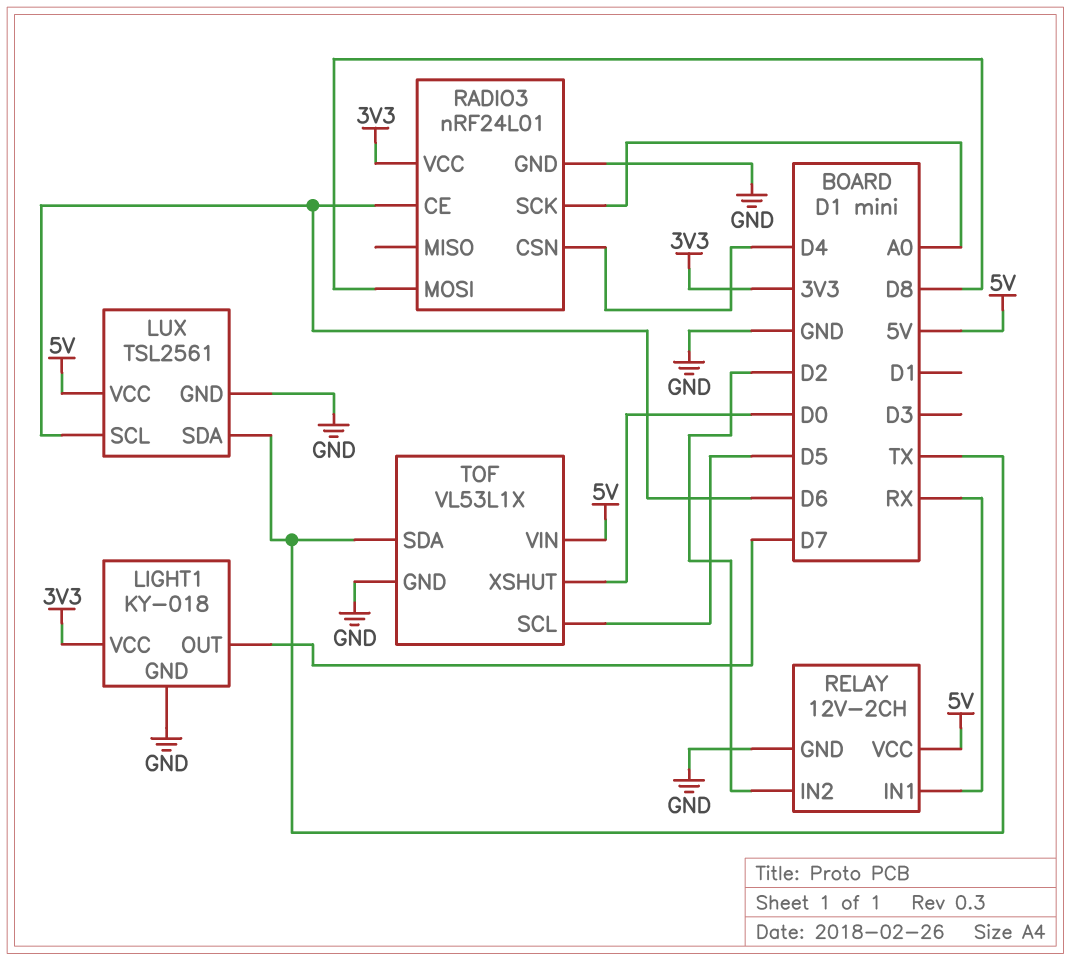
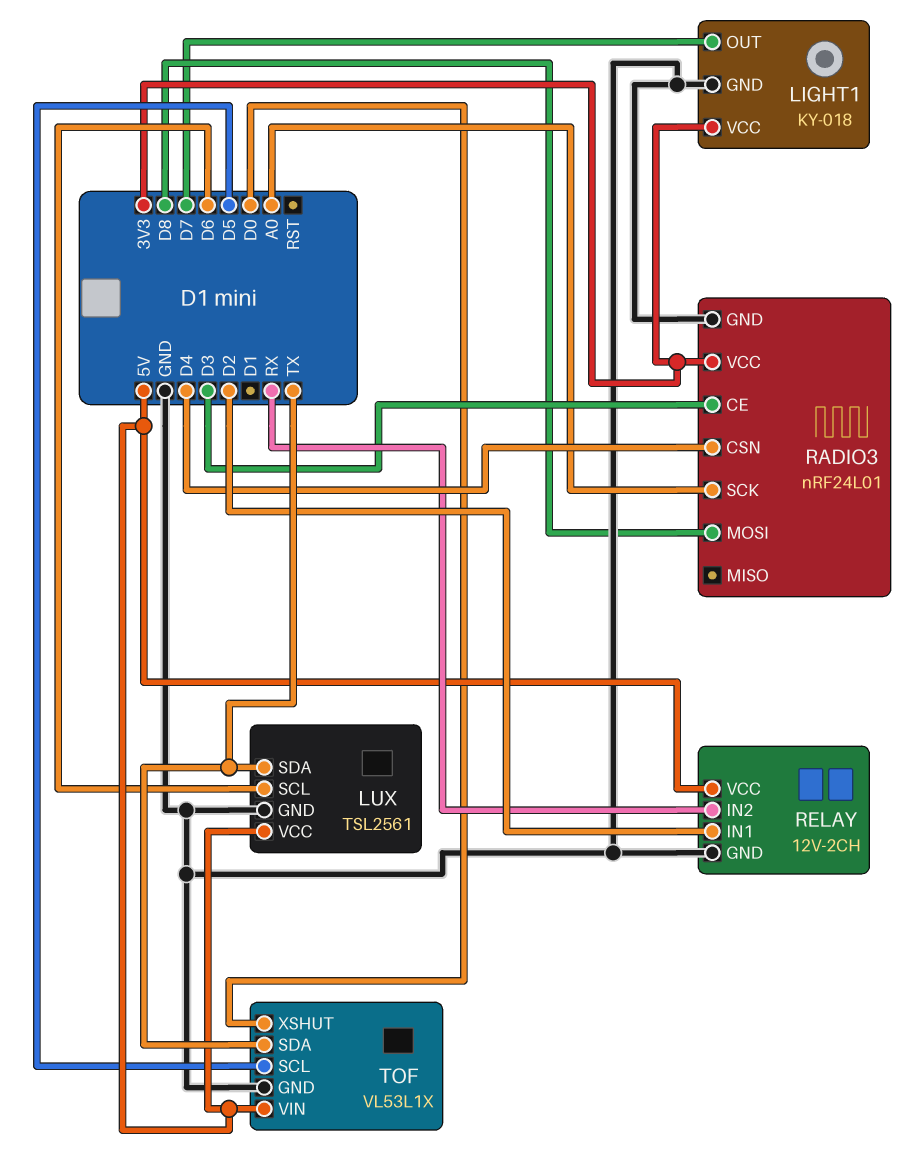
RADIO3 pin CE: D6 -> D3
RELAY pin IN1: RX -> D2
RELAY pin IN2: D2 -> RX

